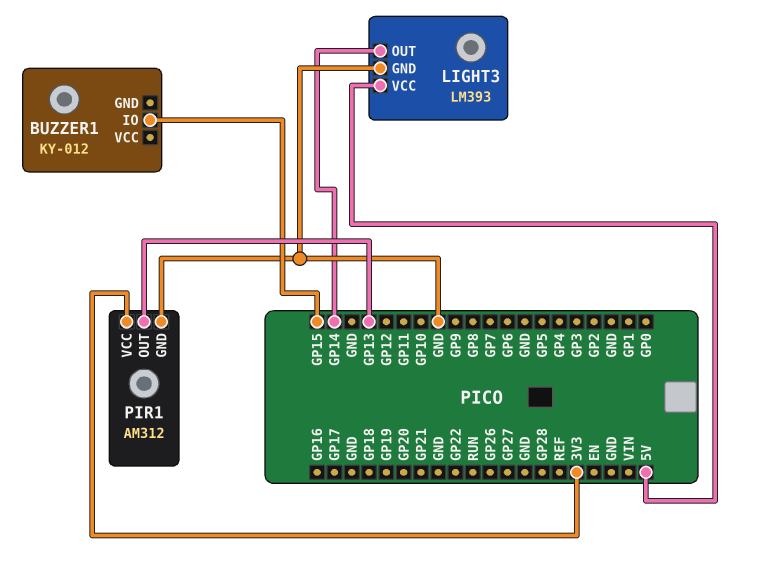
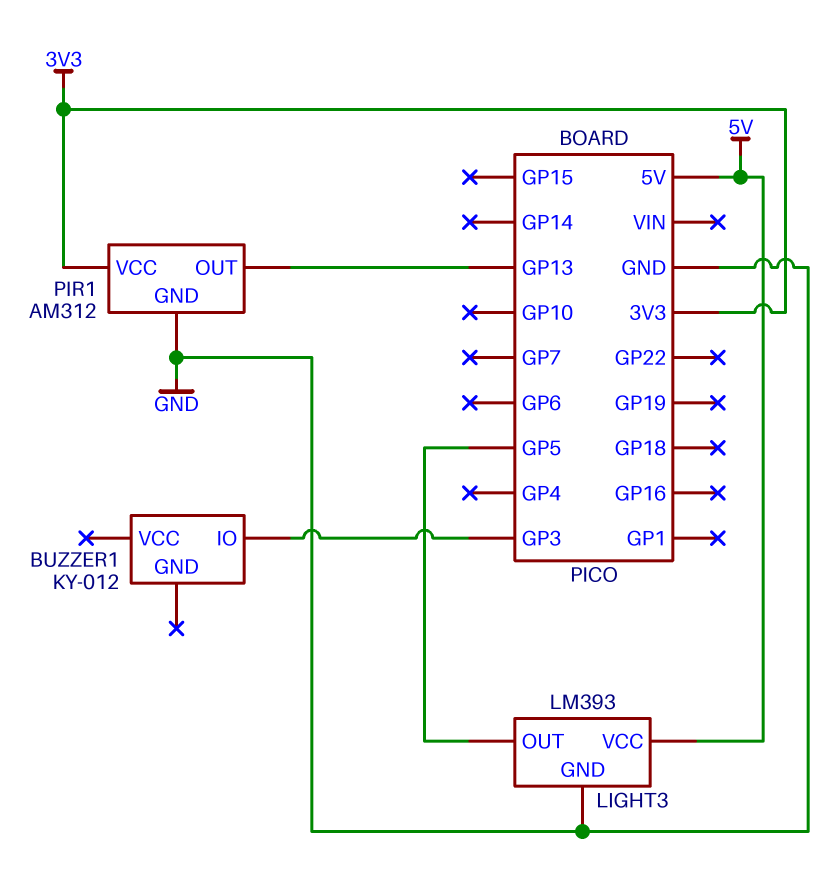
BUZZER1 pin IO: GP15 -> GP3
LIGHT3 pin OUT: GP14 -> GP5

